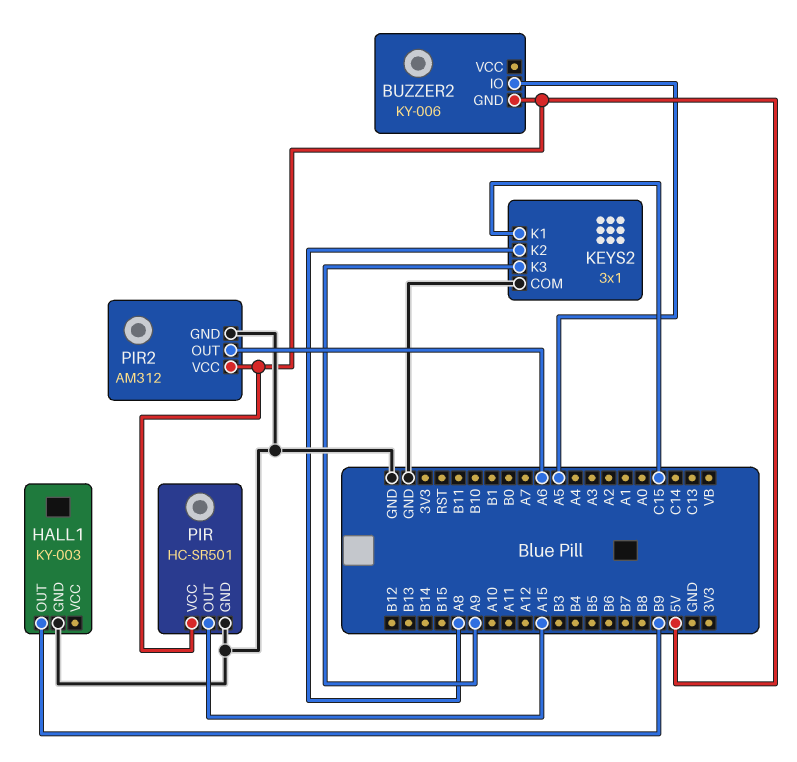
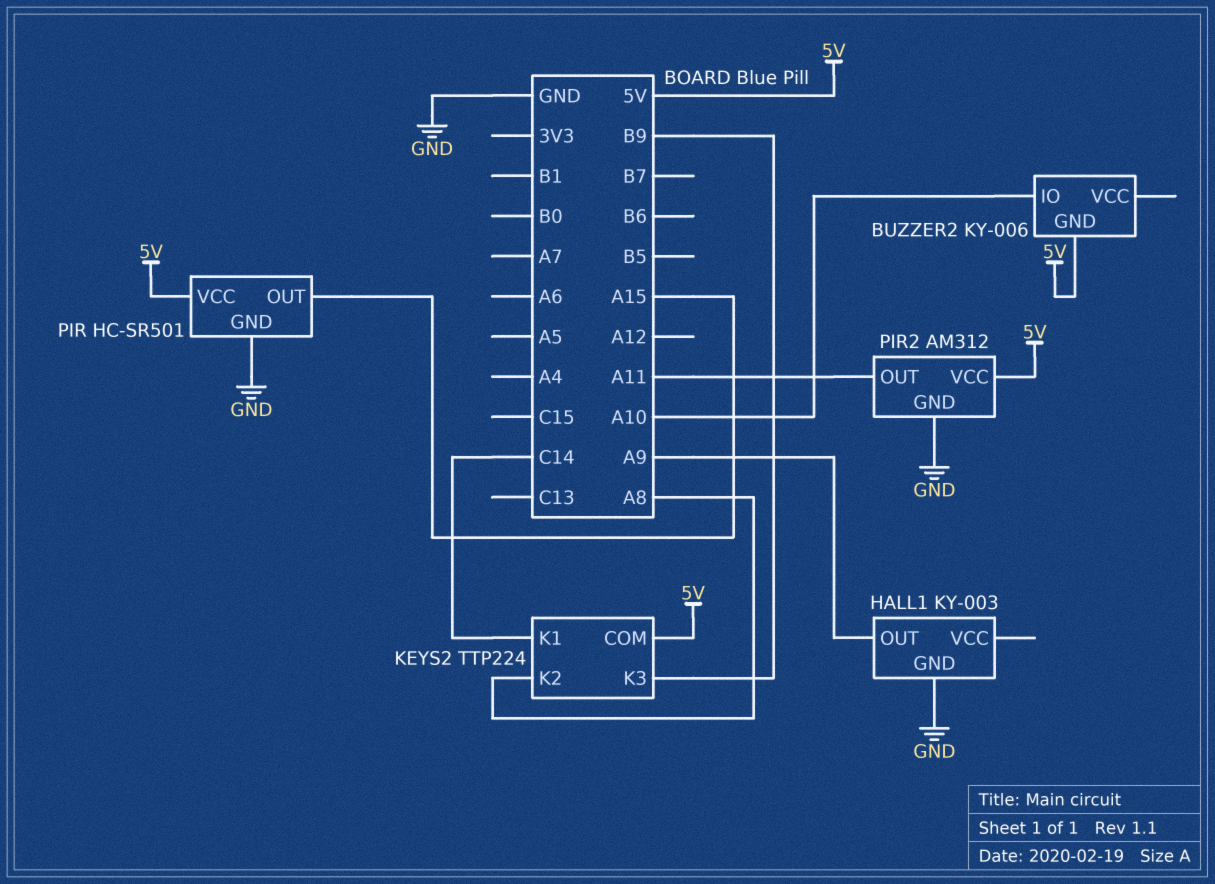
BUZZER2 pin IO: A5 -> A10
HALL1 pin OUT: B9 -> A9
KEYS2: 3x1 -> TTP224
KEYS2 pin COM: GND -> 5V
KEYS2 pin K1: C15 -> C14
KEYS2 pin K3: A9 -> B9
PIR2 pin OUT: A6 -> A11

